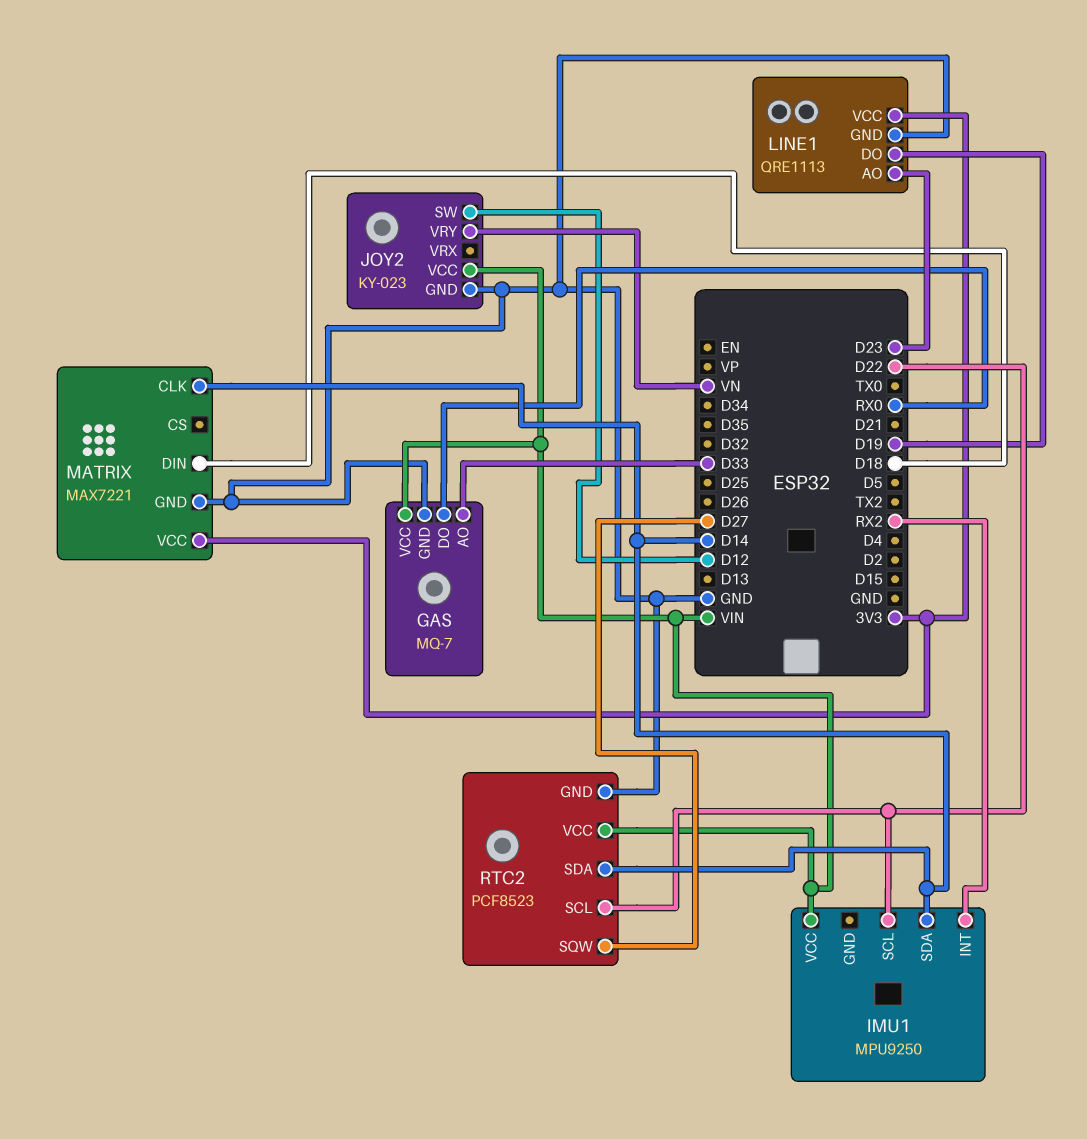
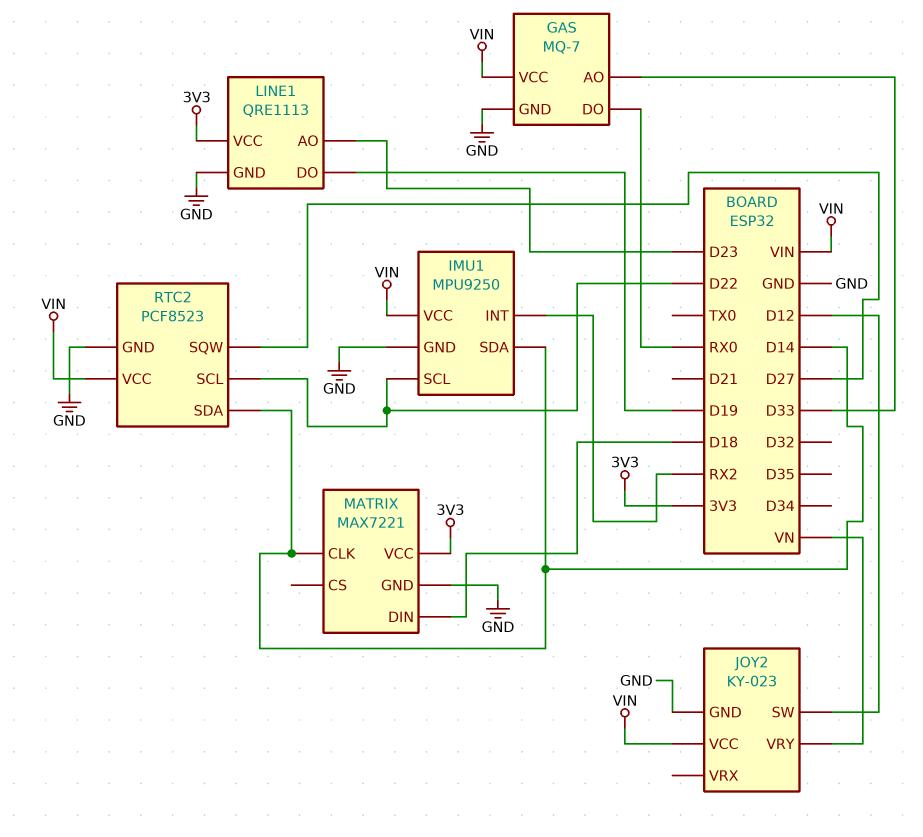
IMU1 pin GND: none -> GND

